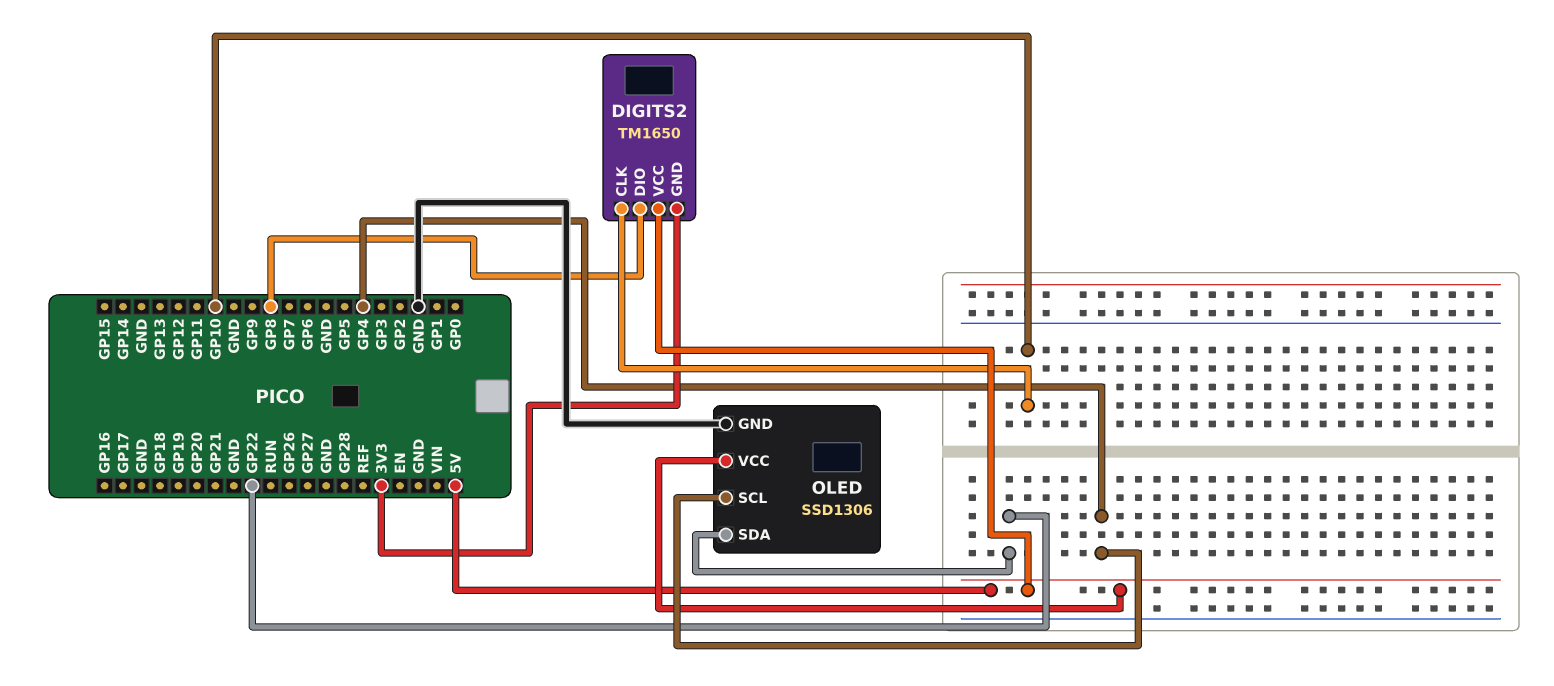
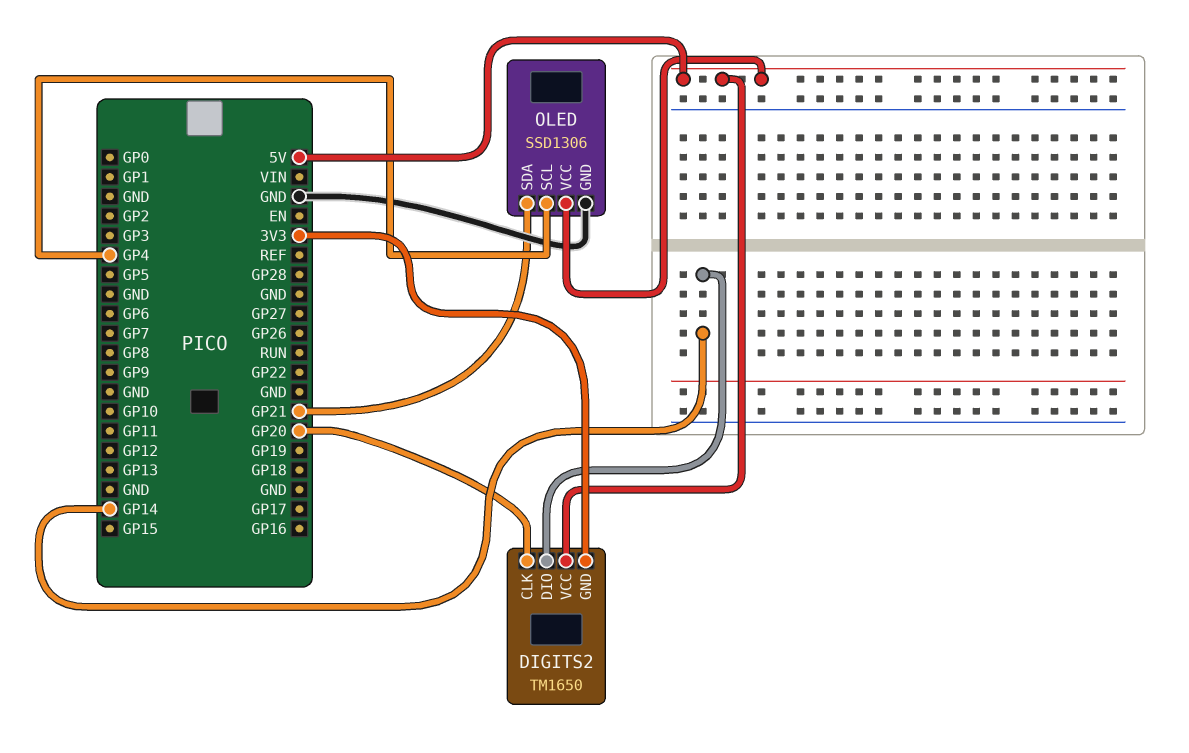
DIGITS2 pin CLK: GP10 -> GP20
DIGITS2 pin DIO: GP8 -> GP14
OLED pin SDA: GP22 -> GP21

